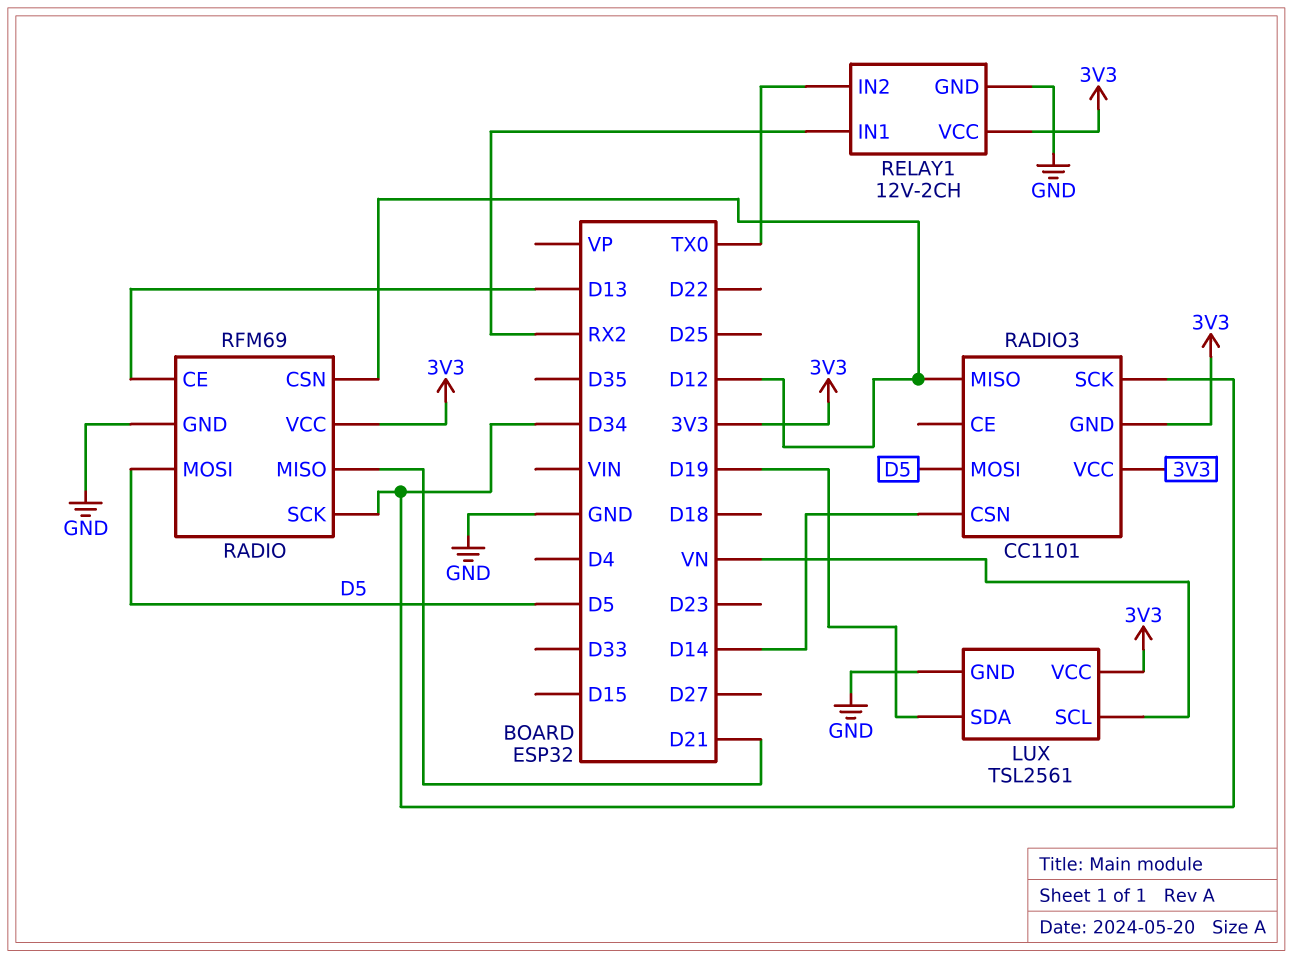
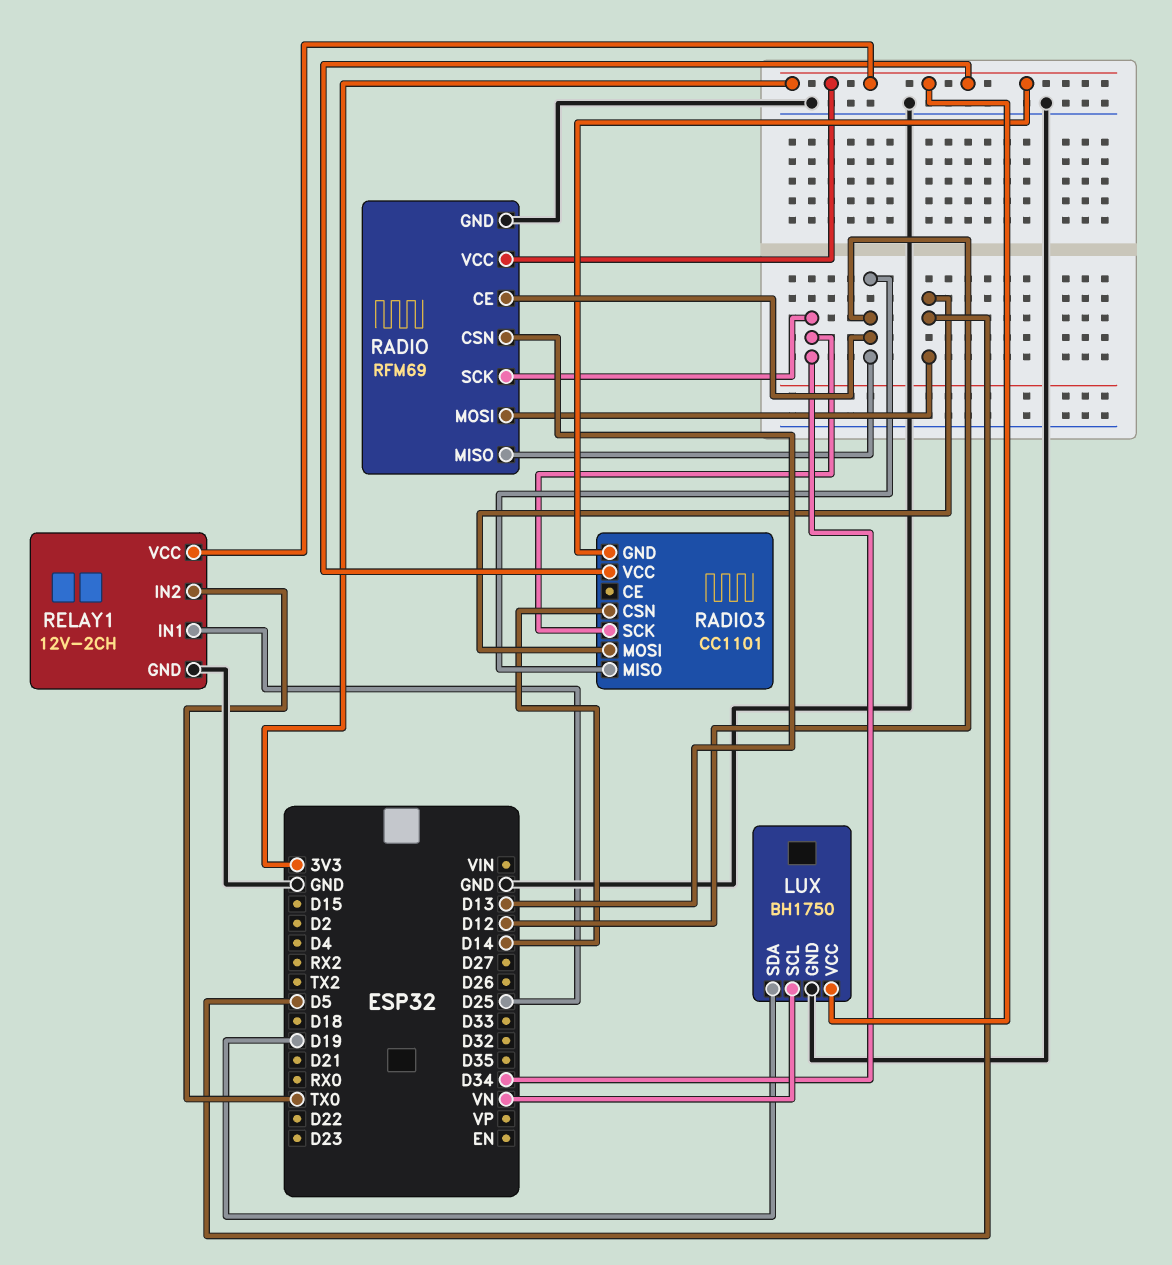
LUX: TSL2561 -> BH1750
RADIO pin CE: D13 -> D12
RADIO pin CSN: D12 -> D13
RADIO pin MISO: D21 -> D12
RELAY1 pin IN1: RX2 -> D25

